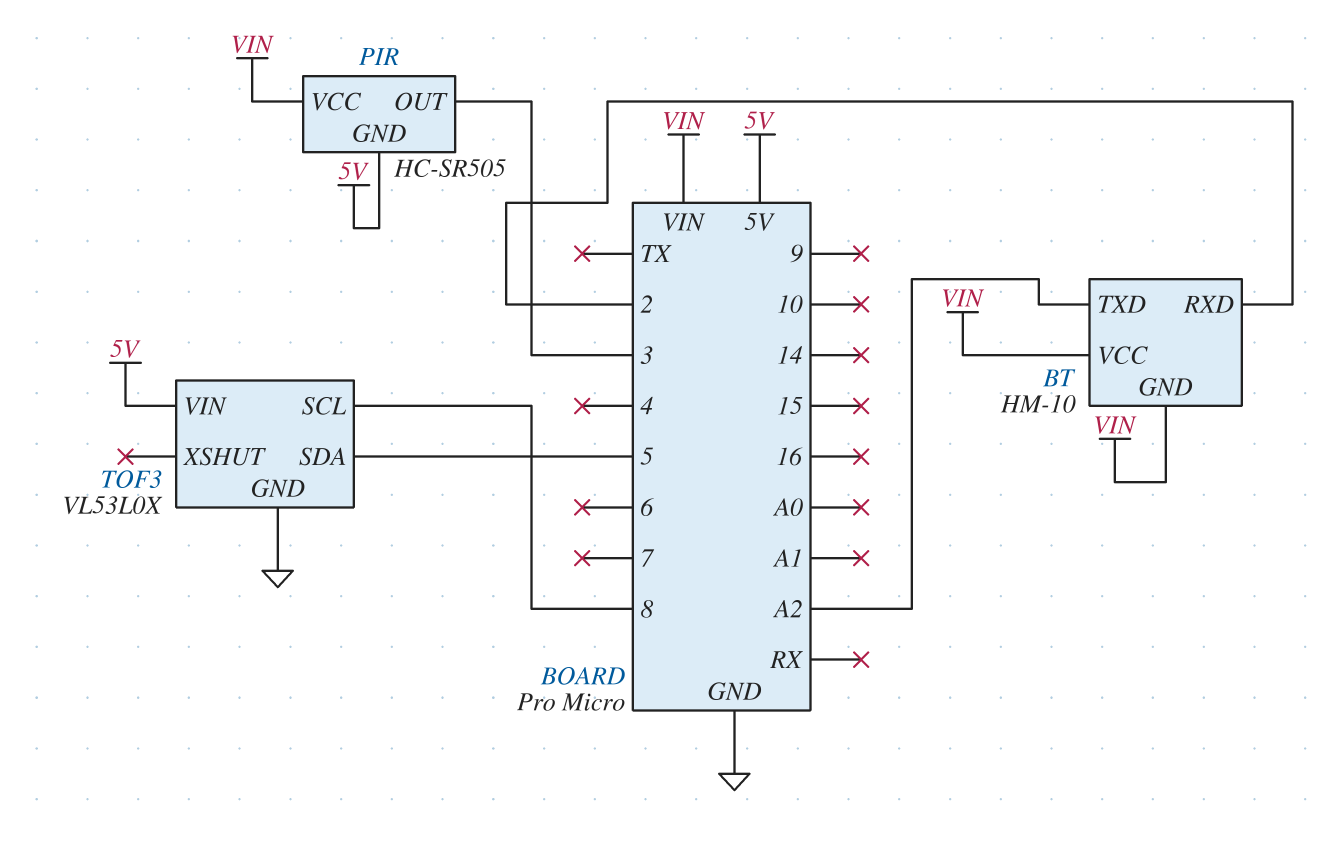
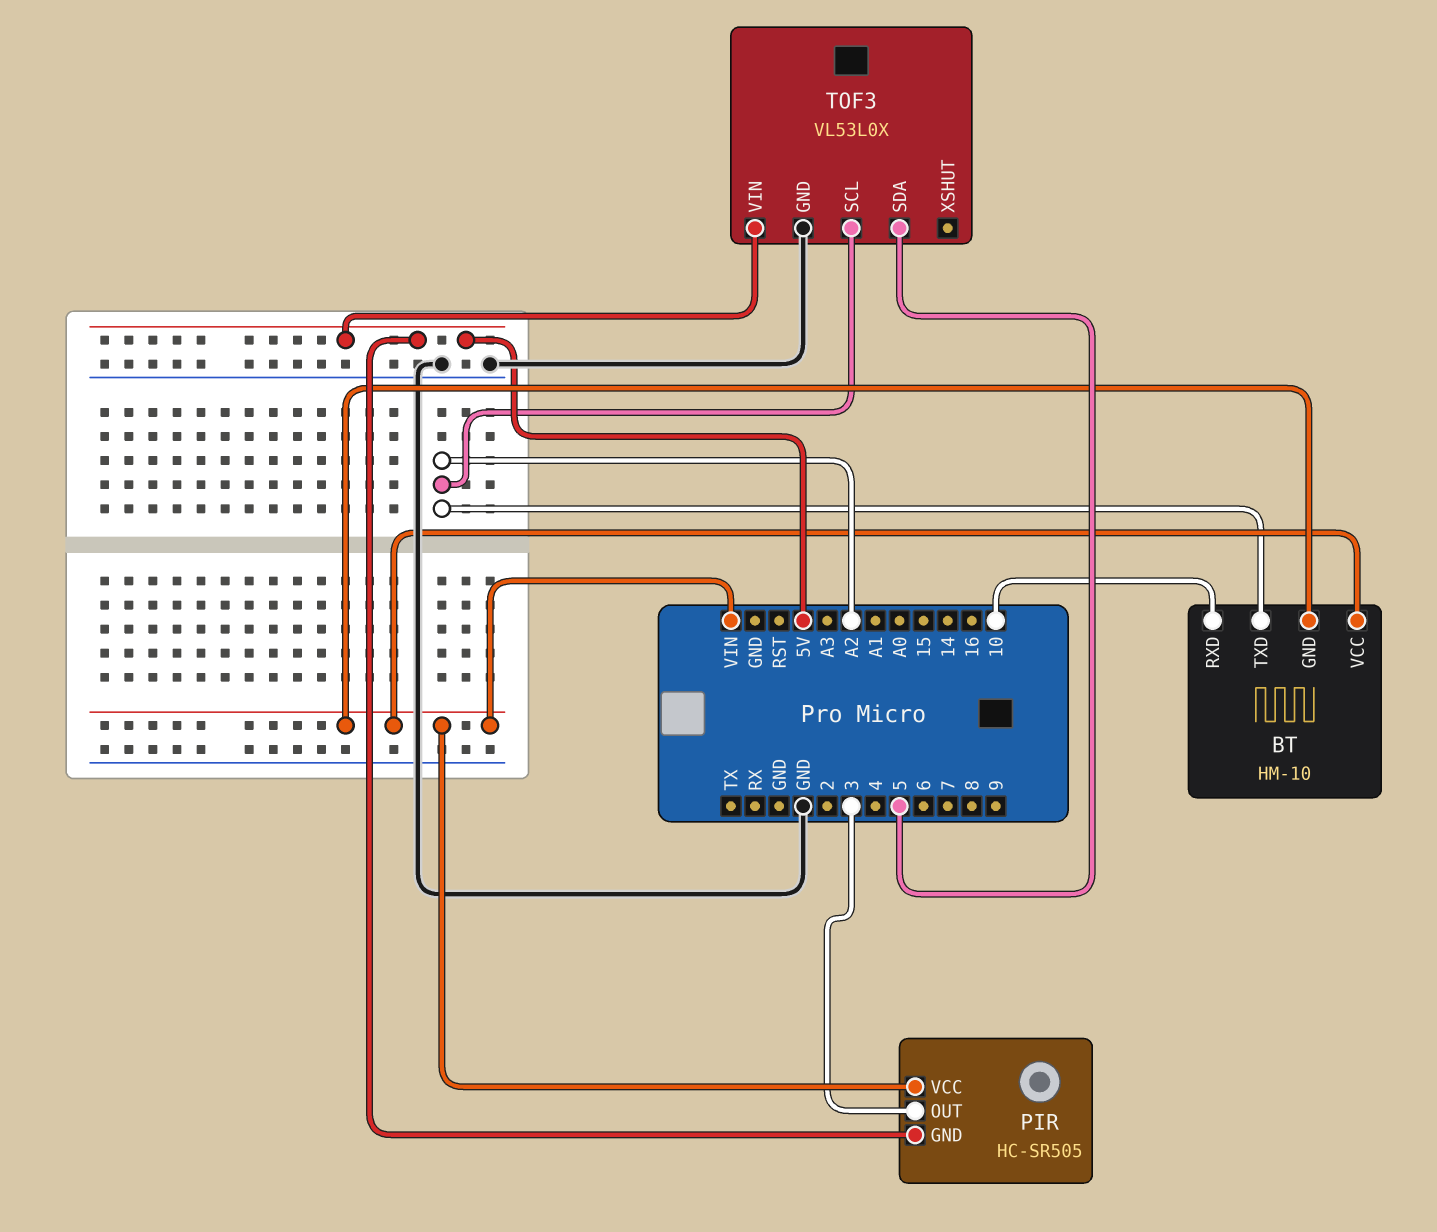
BT pin RXD: 2 -> 10
TOF3 pin SCL: 8 -> A2

